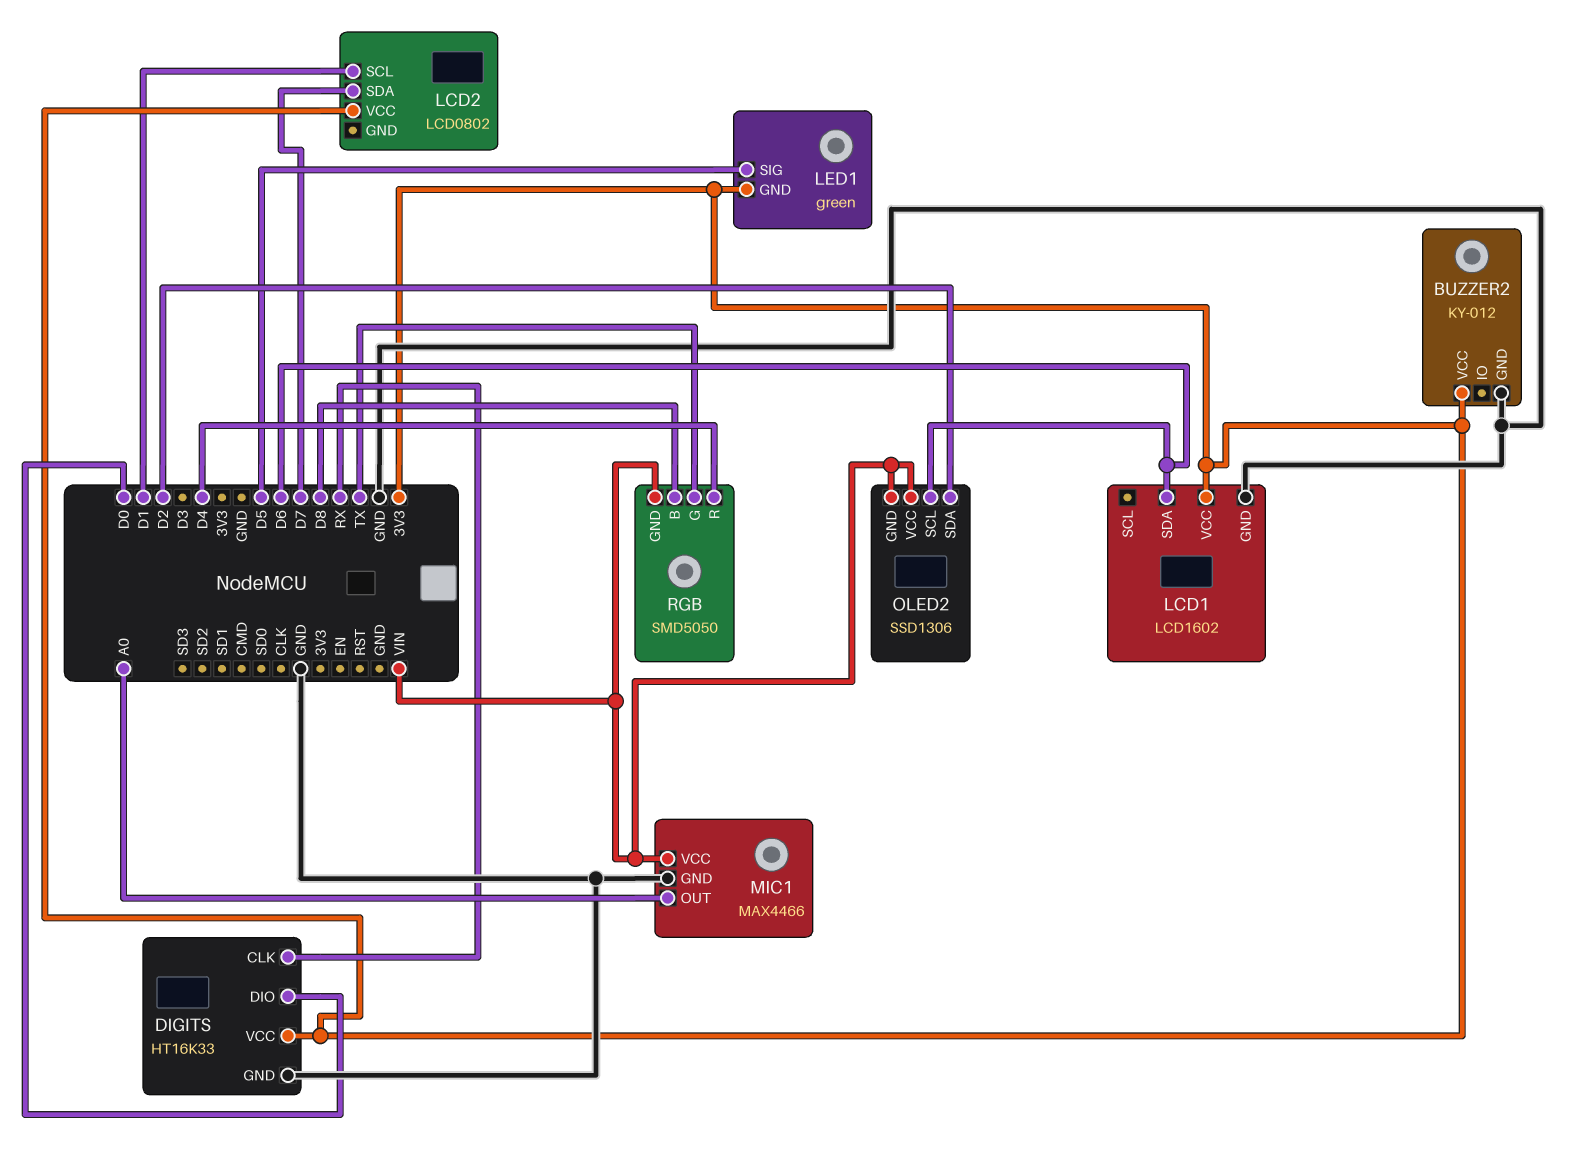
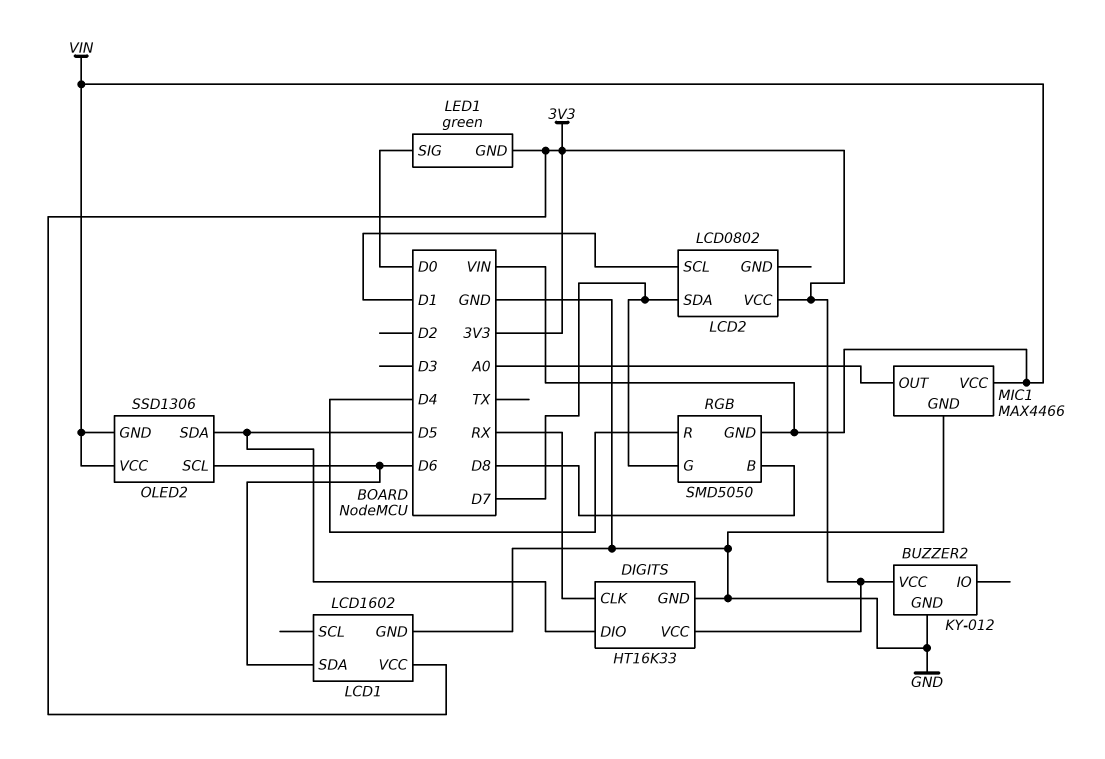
DIGITS pin DIO: D0 -> D5
LED1 pin SIG: D5 -> D0
OLED2 pin SDA: D2 -> D5
RGB pin G: TX -> D7

